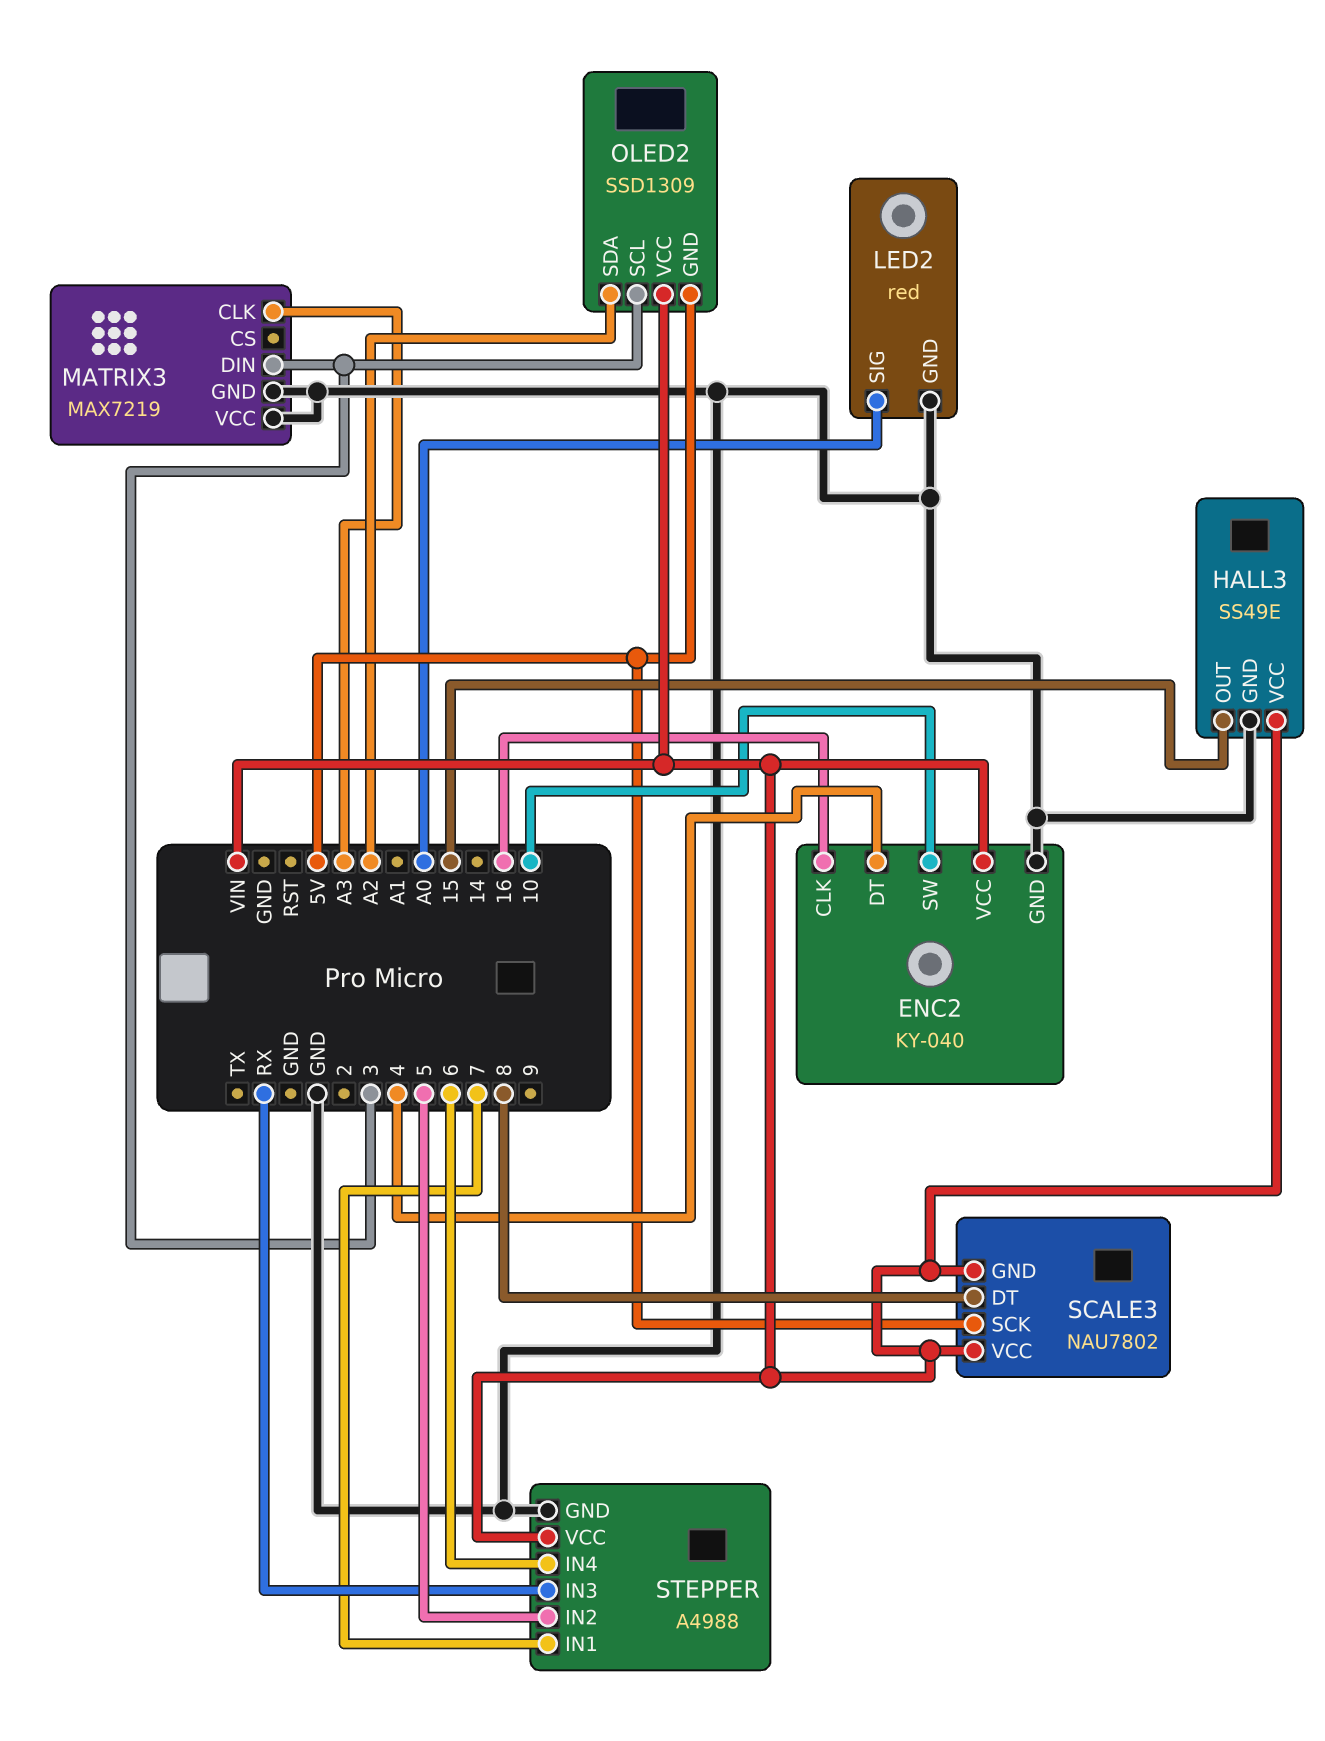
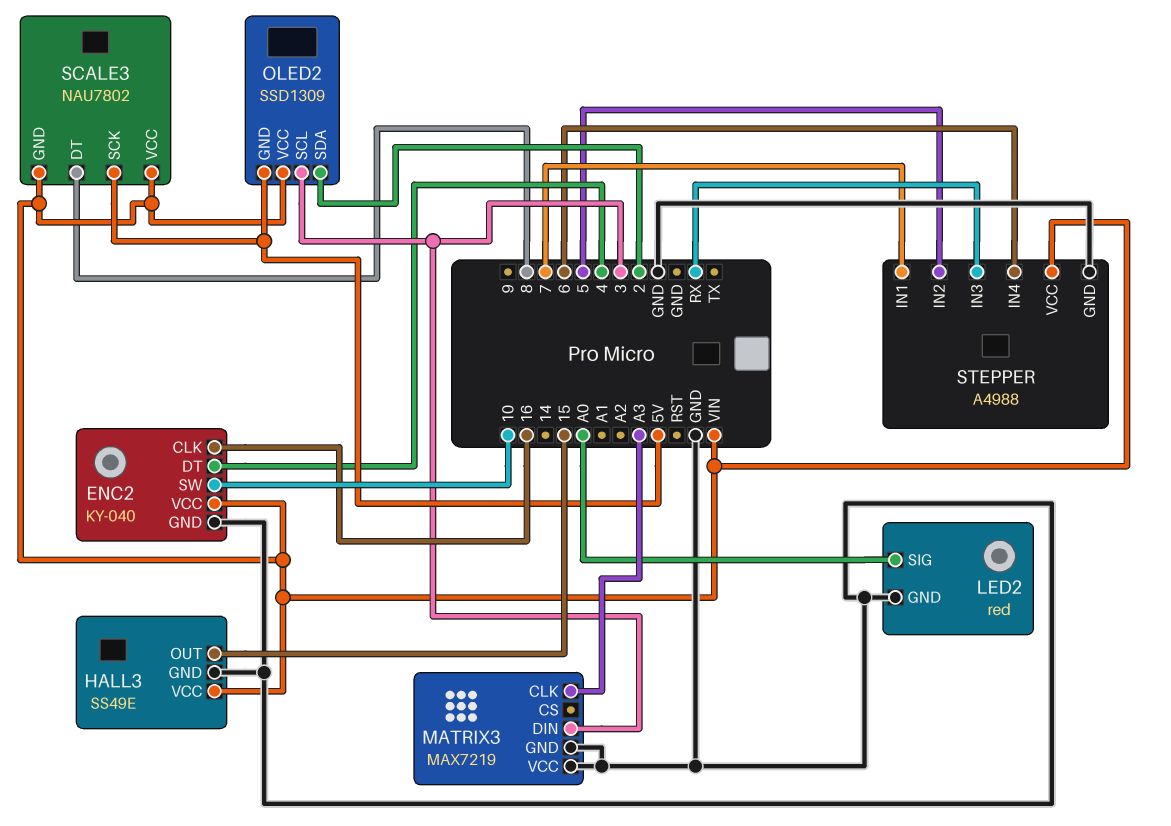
OLED2 pin SDA: A2 -> 2

